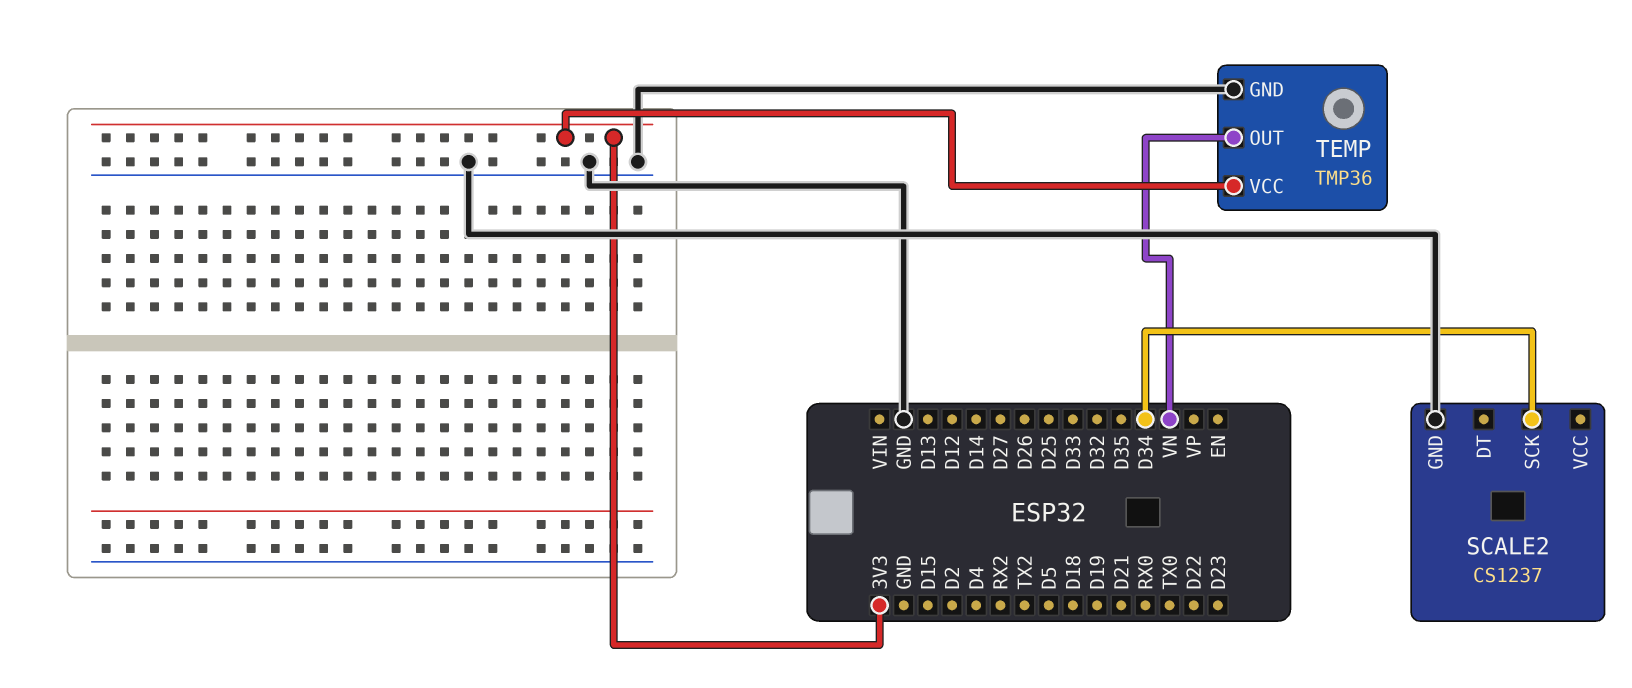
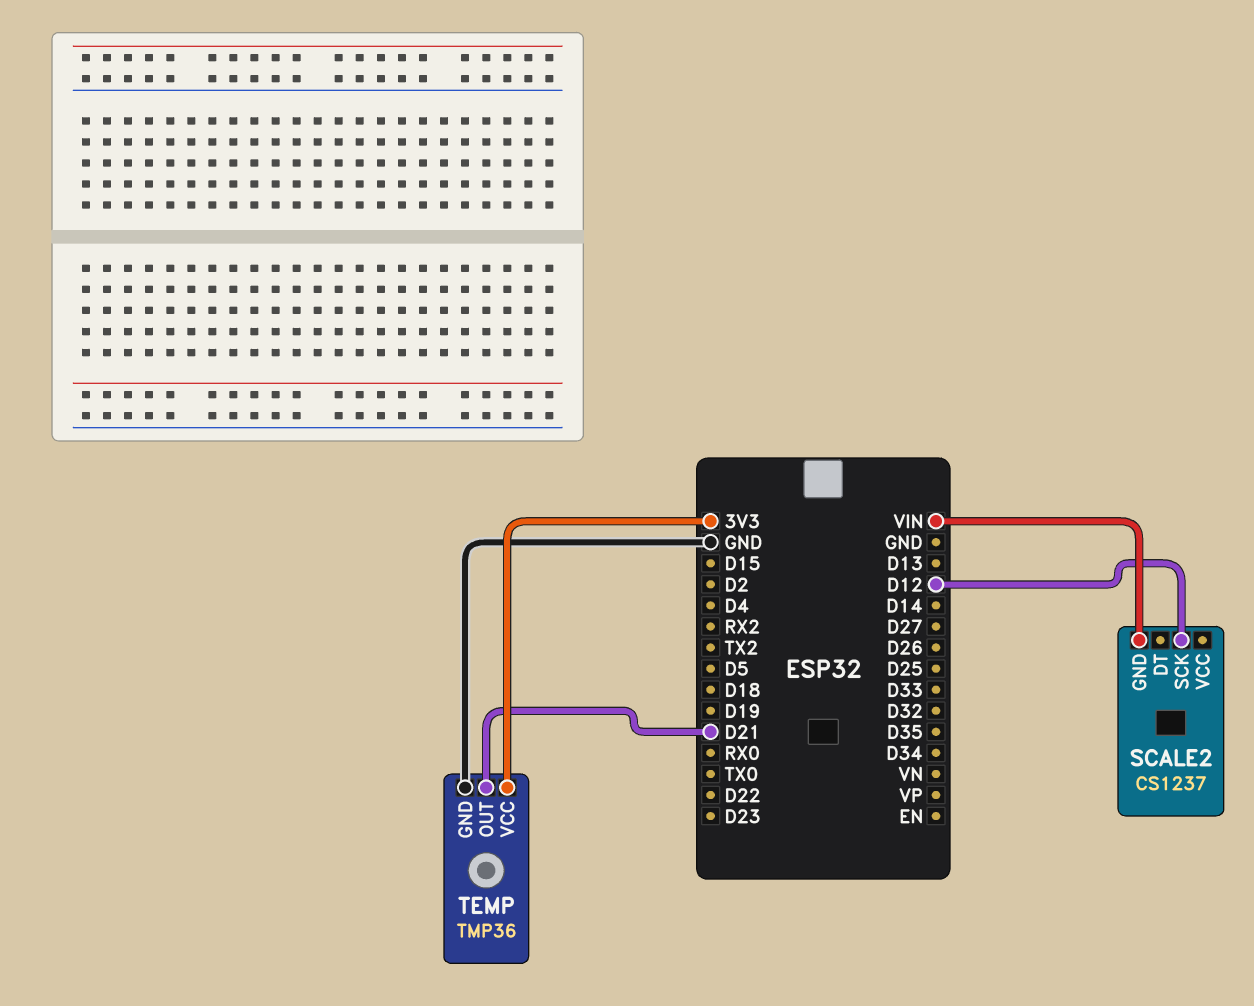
SCALE2 pin GND: GND -> VIN
SCALE2 pin SCK: D34 -> D12
TEMP pin OUT: VN -> D21

